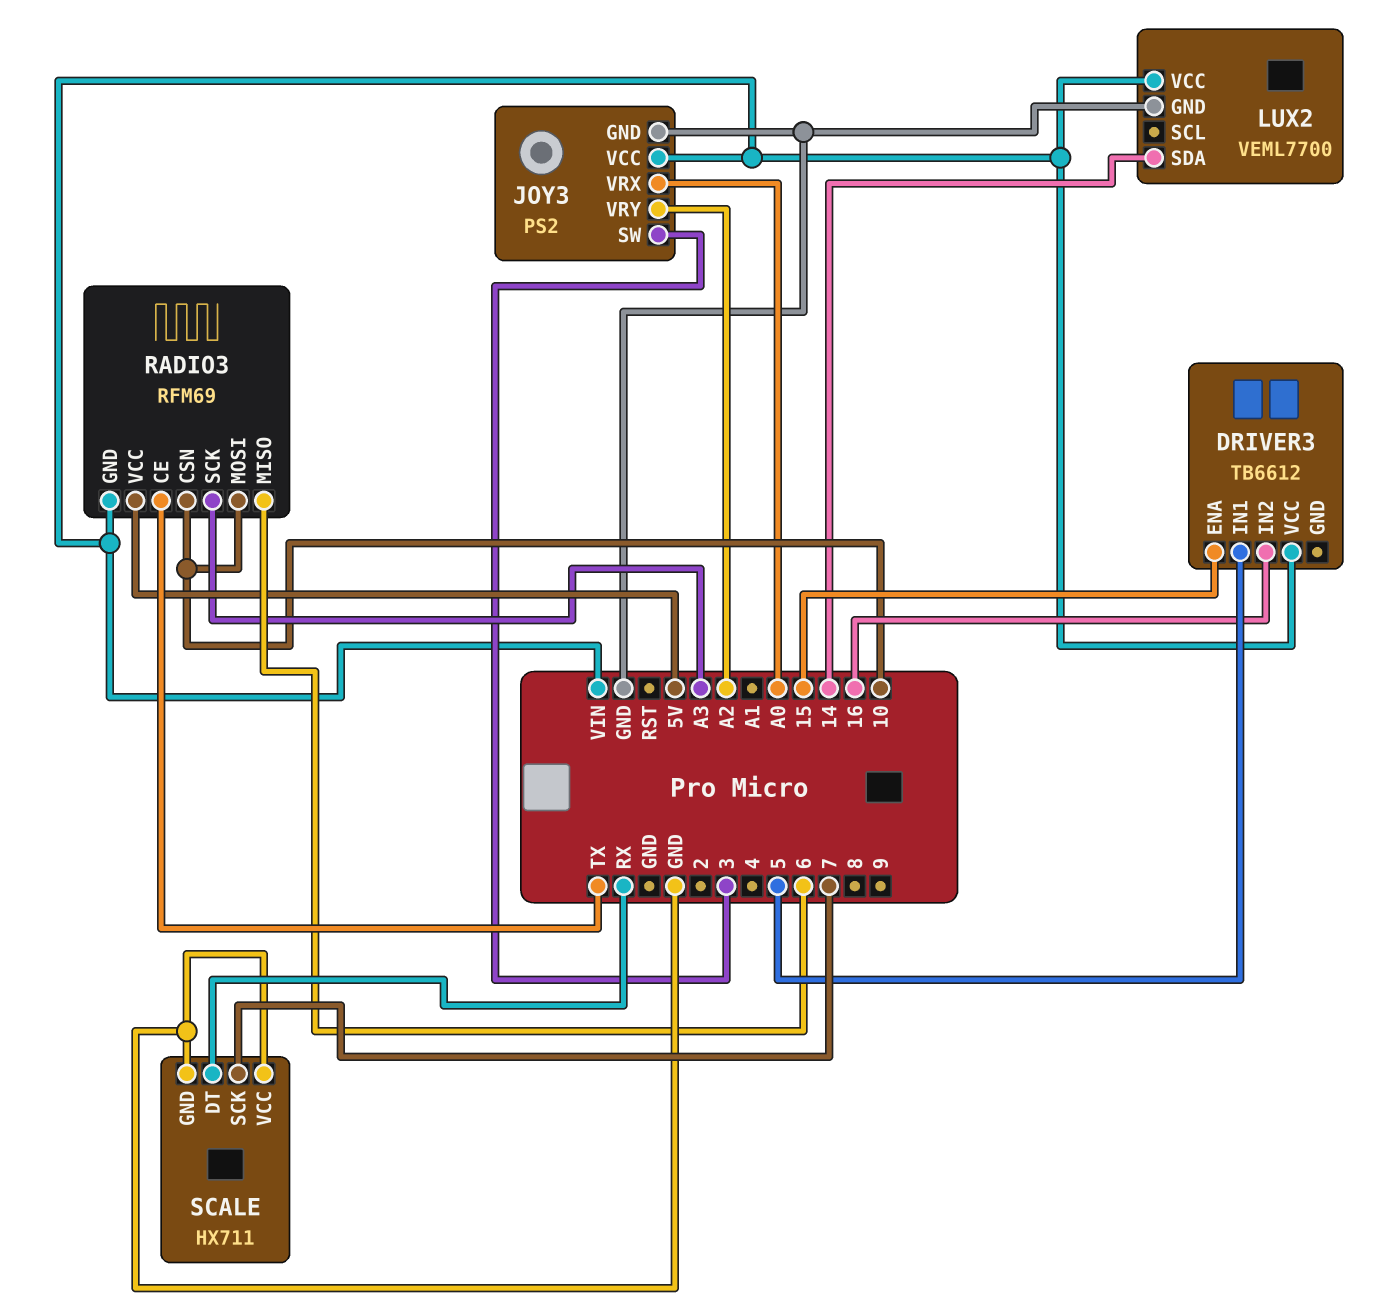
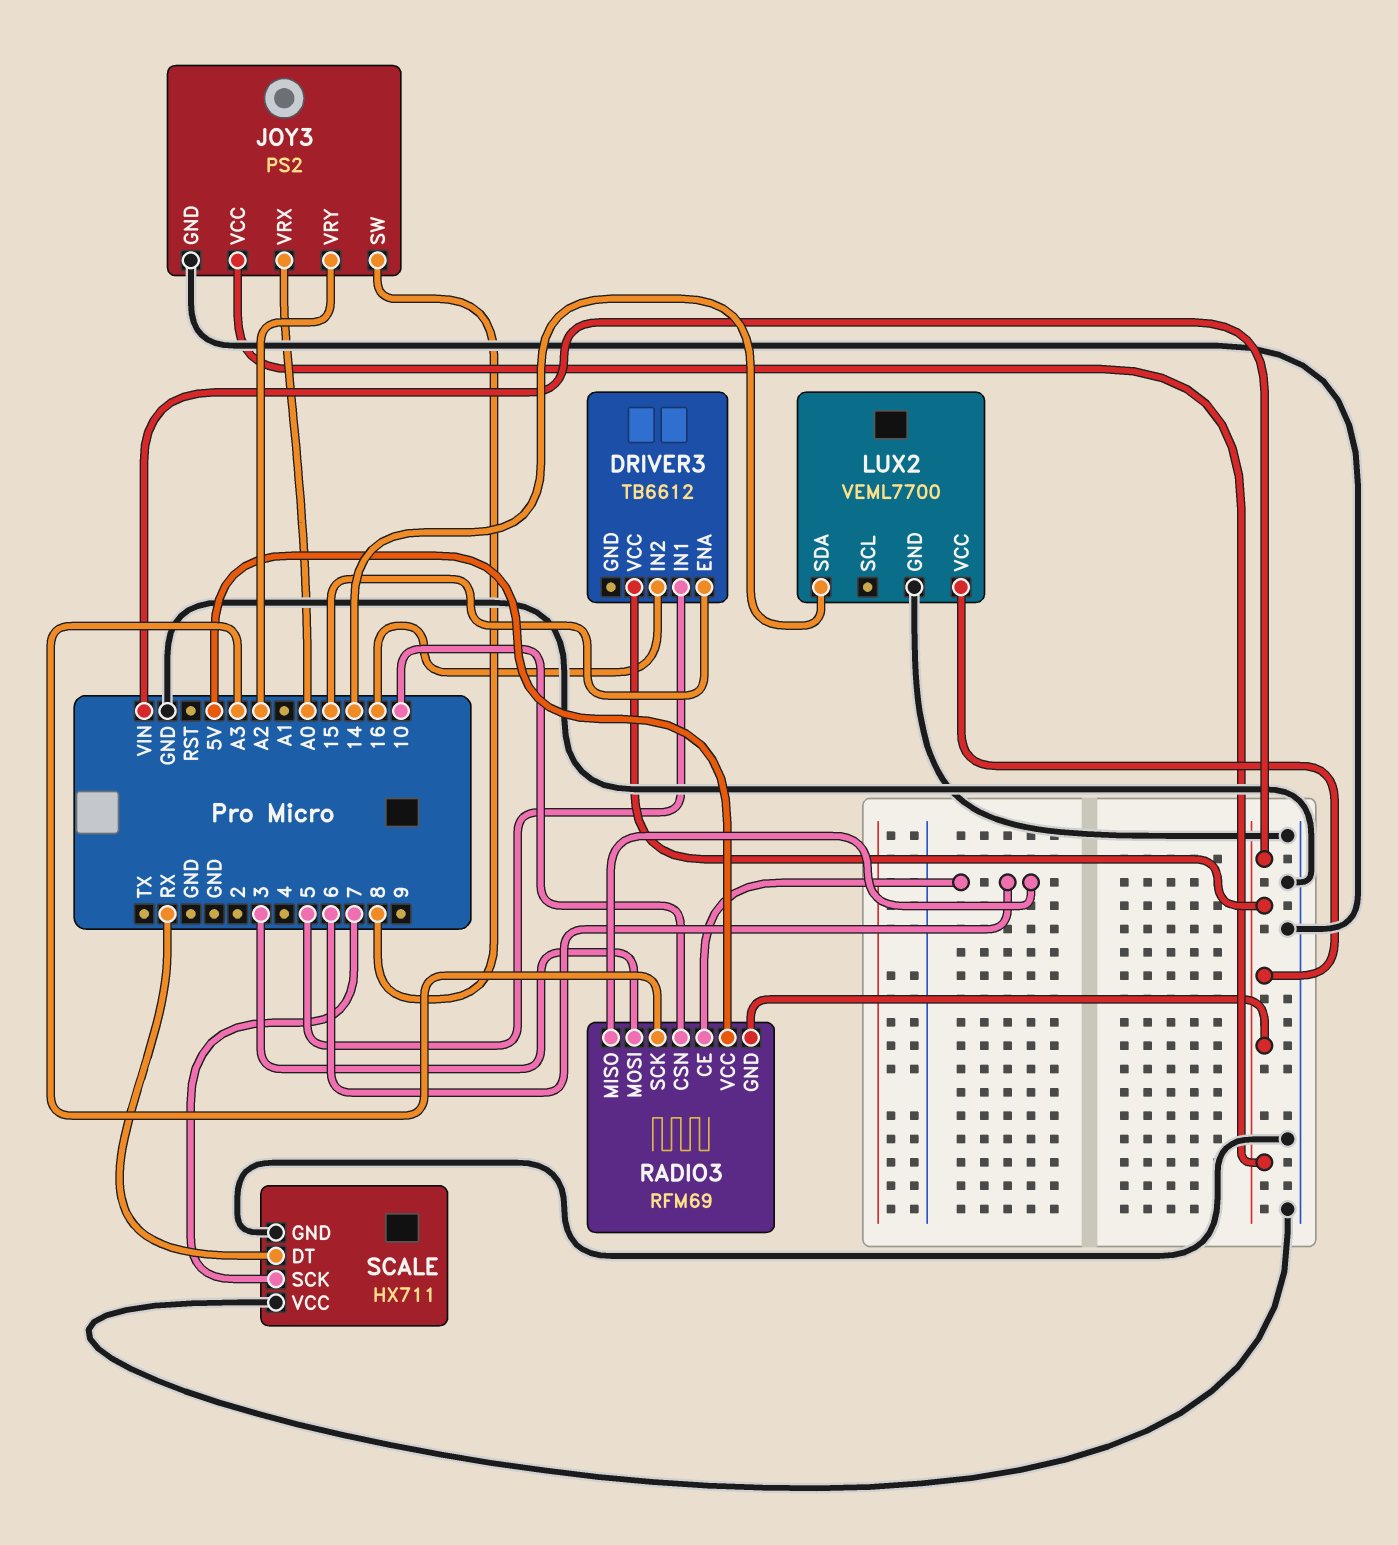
JOY3 pin SW: 3 -> 8
RADIO3 pin CE: TX -> 6
RADIO3 pin MOSI: 10 -> 3

